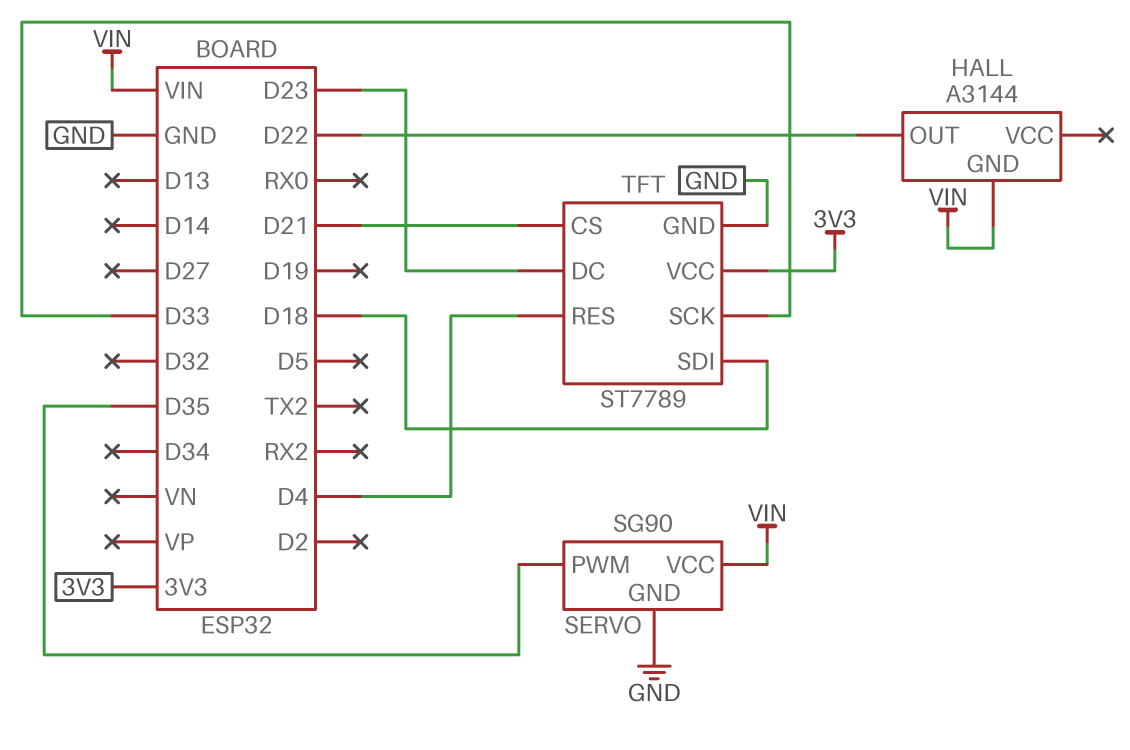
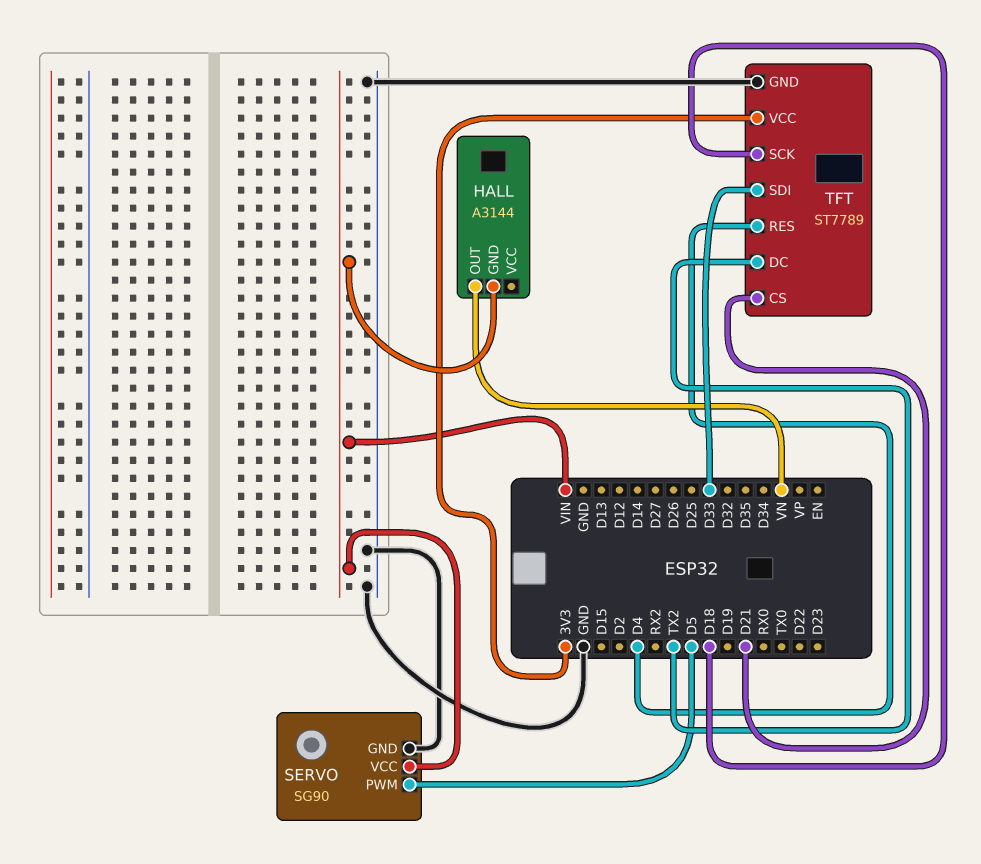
HALL pin OUT: D22 -> VN
SERVO pin PWM: D35 -> D5
TFT pin DC: D23 -> TX2
TFT pin SCK: D33 -> D18
TFT pin SDI: D18 -> D33

